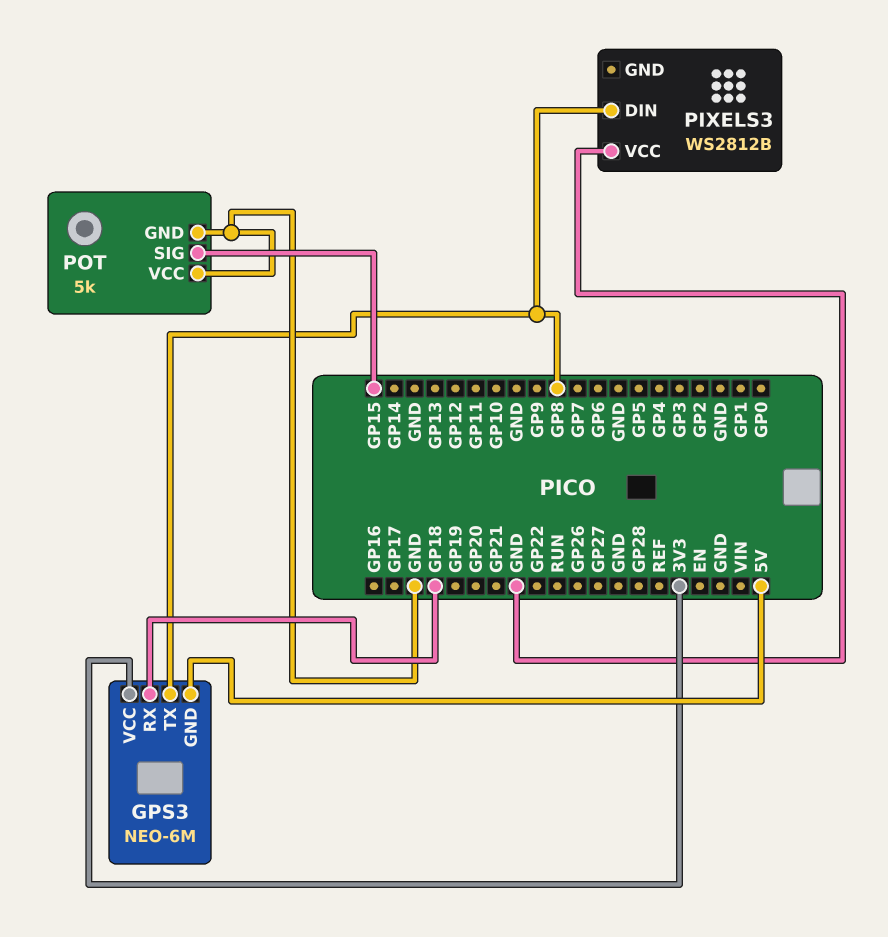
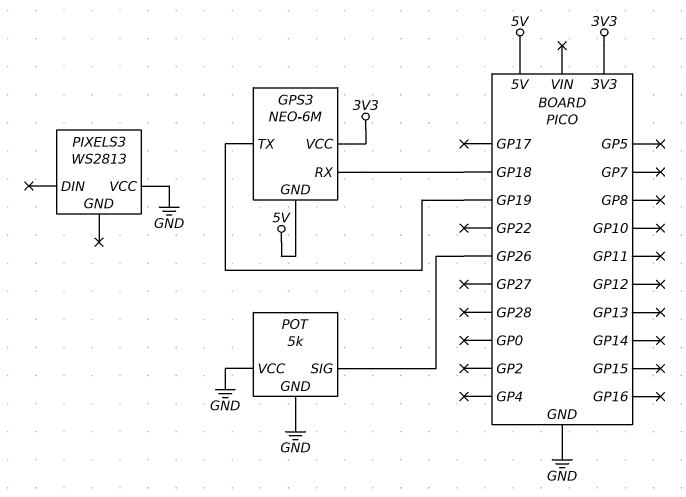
GPS3 pin TX: GP8 -> GP19
PIXELS3: WS2812B -> WS2813
PIXELS3 pin DIN: GP8 -> none
POT pin SIG: GP15 -> GP26

